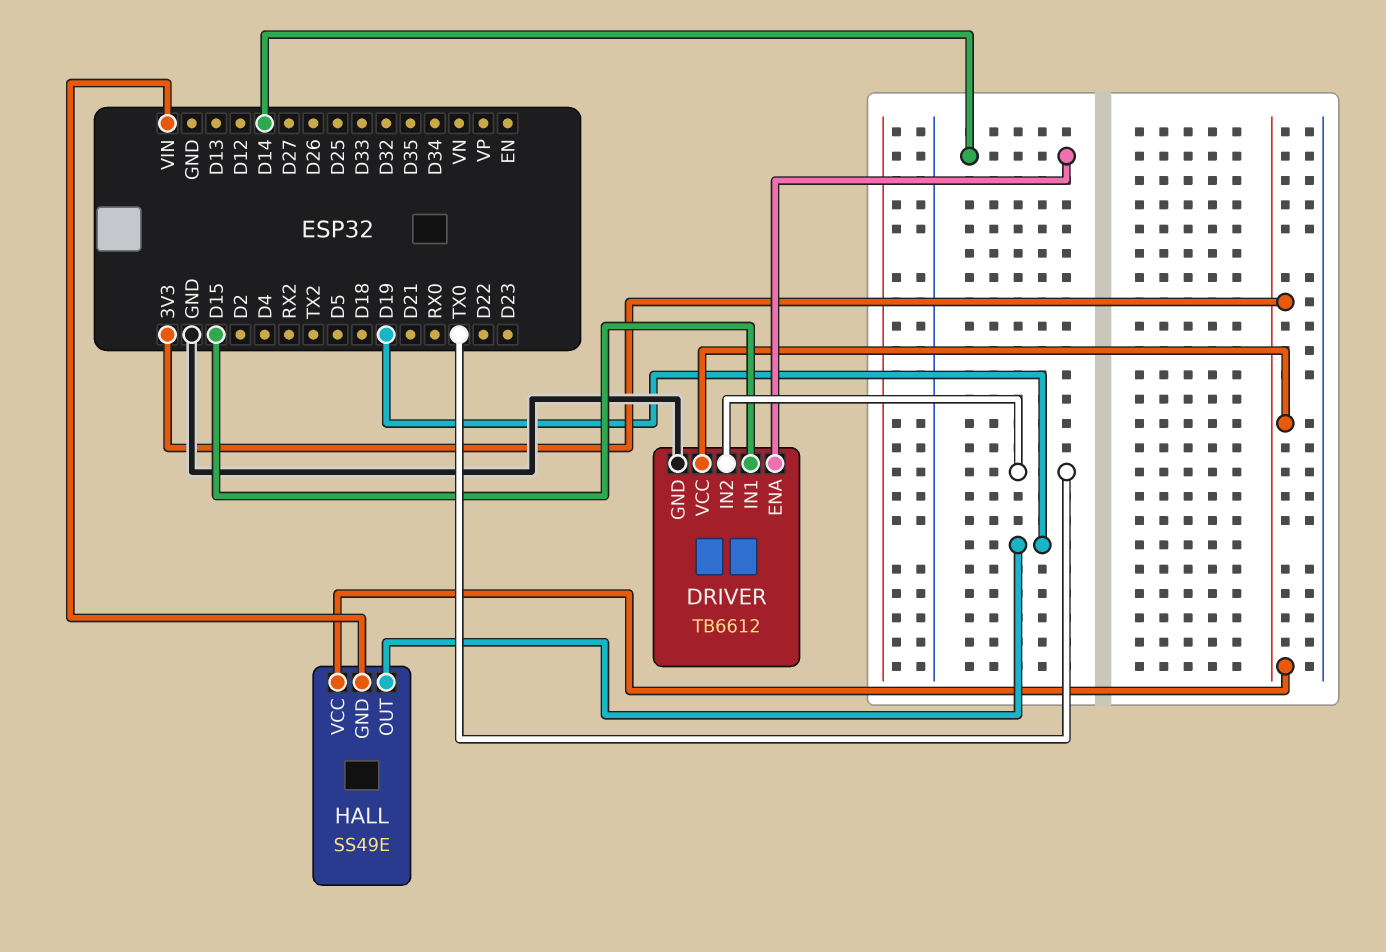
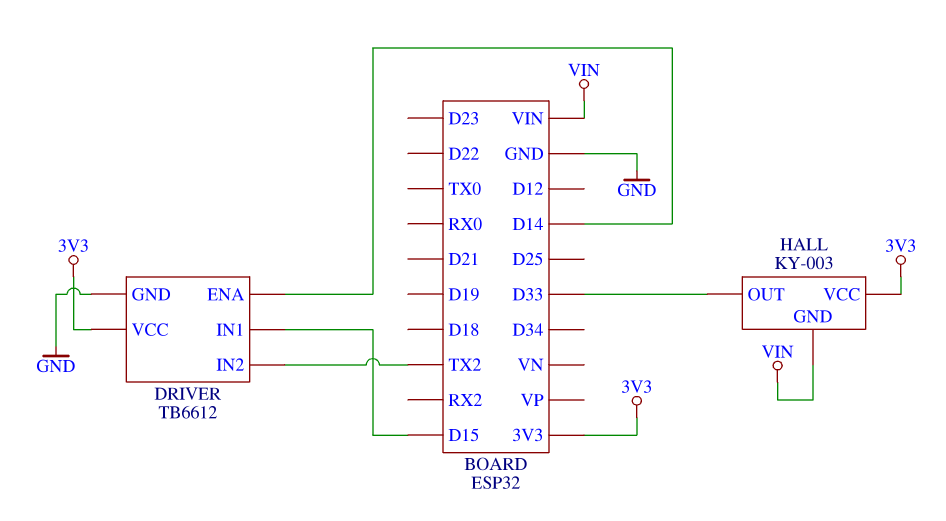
DRIVER pin IN2: TX0 -> TX2
HALL: SS49E -> KY-003
HALL pin OUT: D19 -> D33

